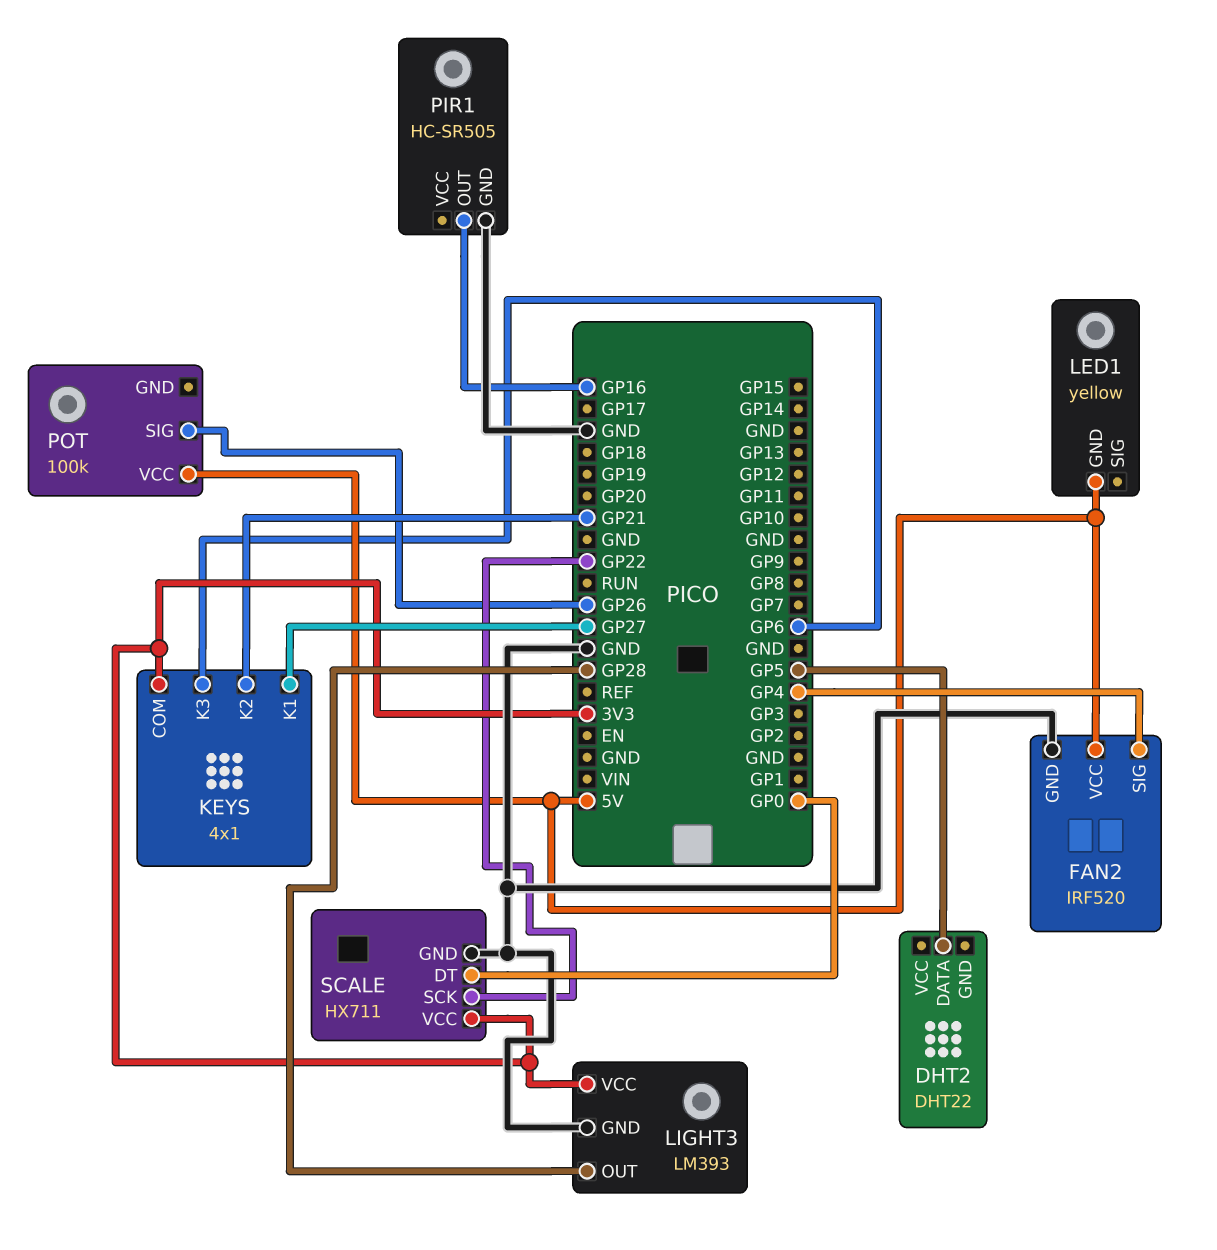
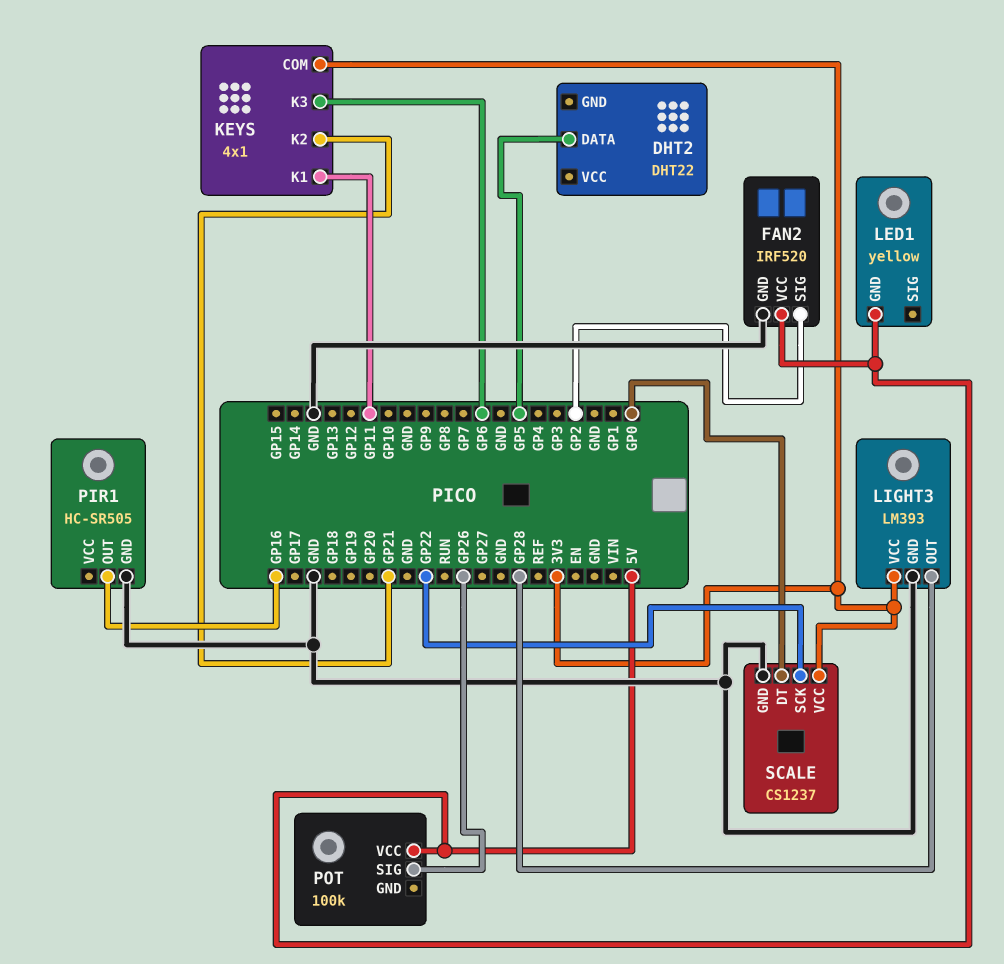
FAN2 pin SIG: GP4 -> GP2
KEYS pin K1: GP27 -> GP11
SCALE: HX711 -> CS1237

